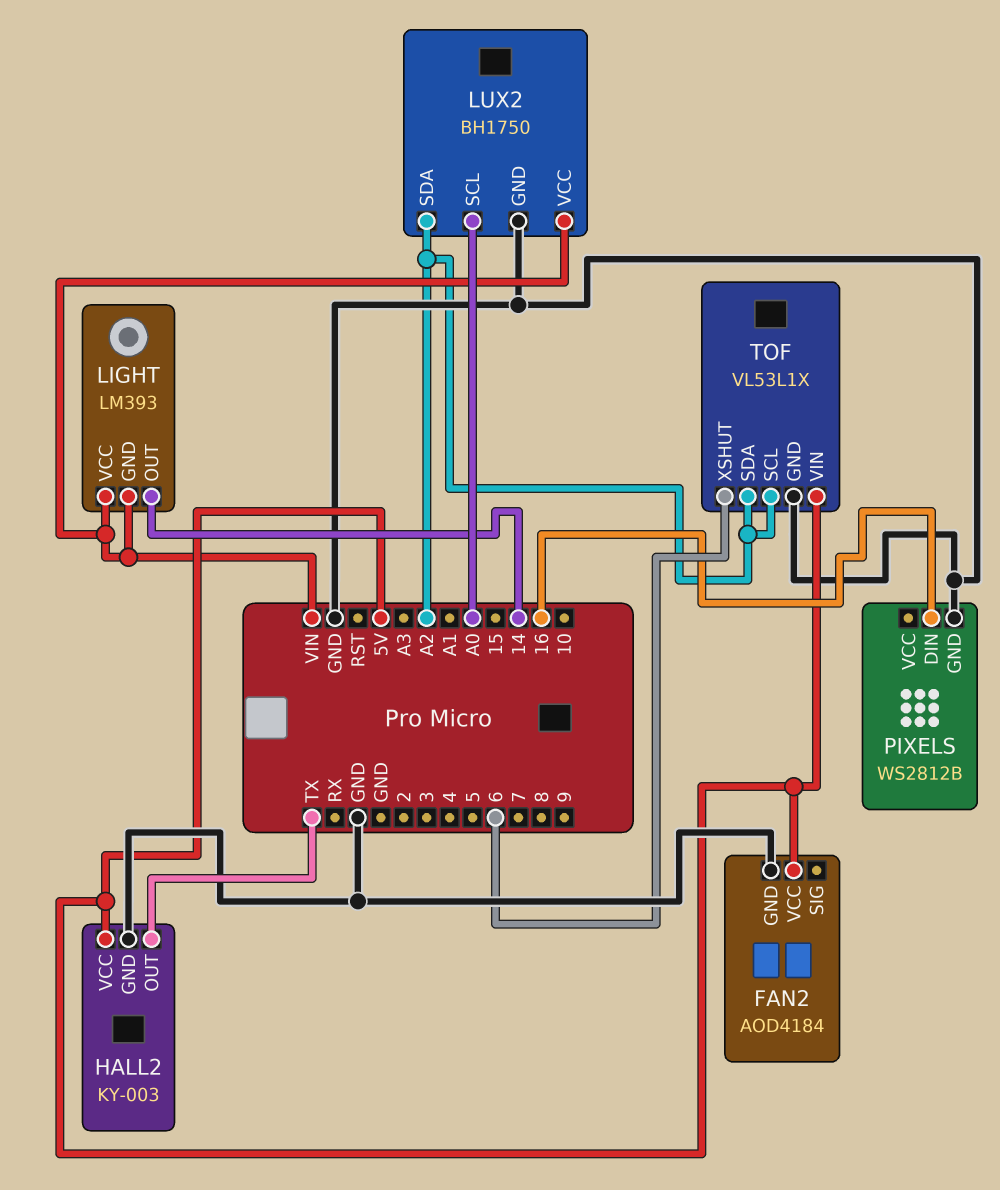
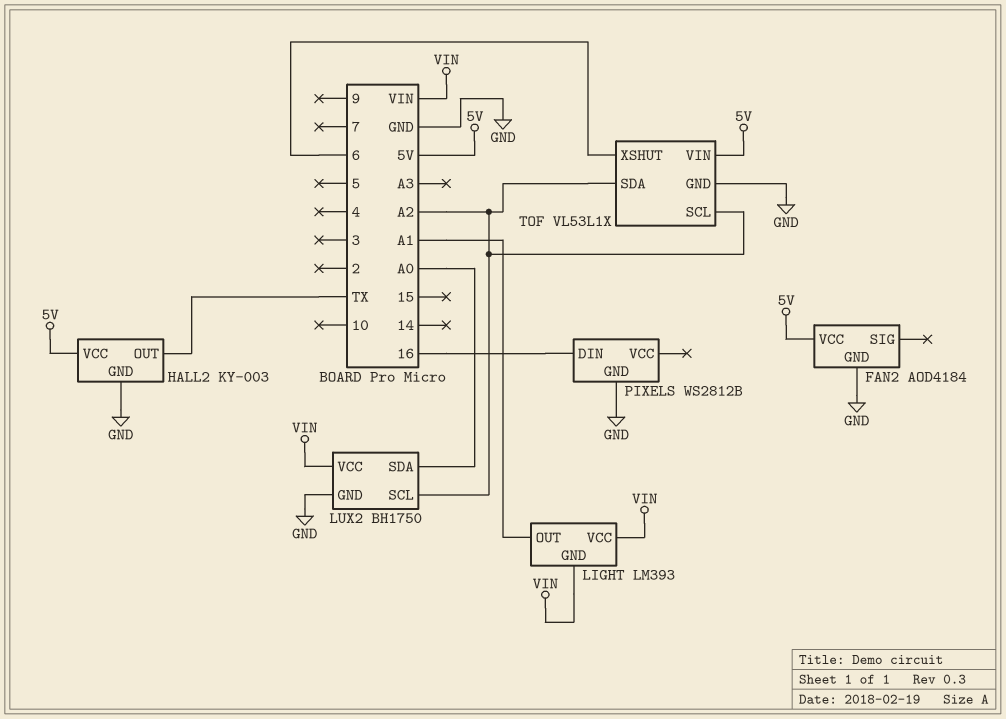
LIGHT pin OUT: 14 -> A1
LUX2 pin SCL: A0 -> A2
LUX2 pin SDA: A2 -> A0

